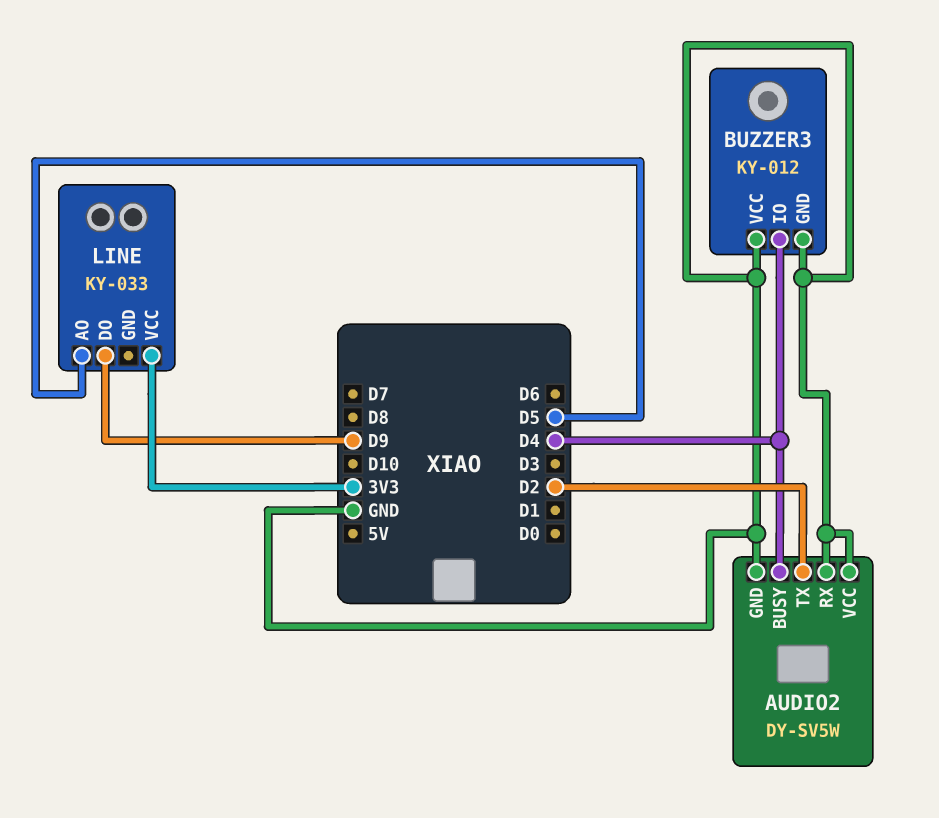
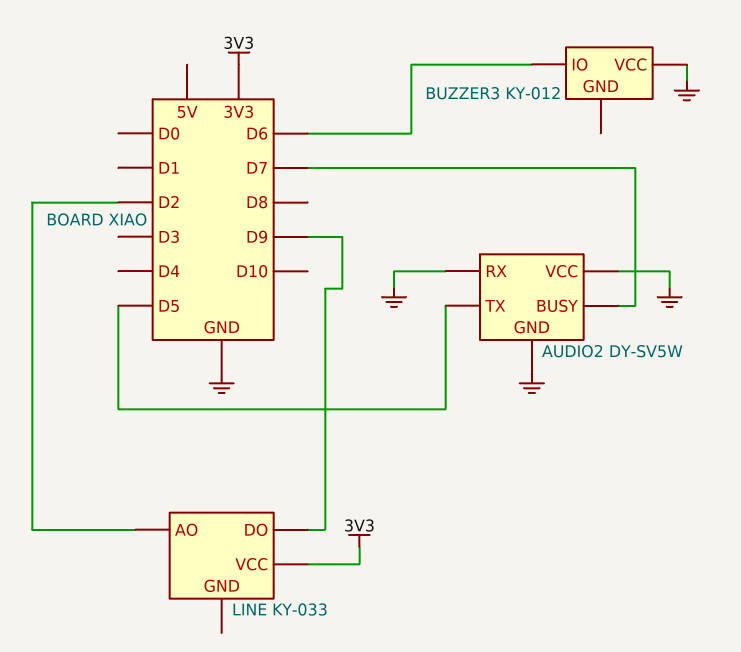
AUDIO2 pin BUSY: D4 -> D7
AUDIO2 pin TX: D2 -> D5
BUZZER3 pin GND: GND -> none
BUZZER3 pin IO: D4 -> D6
LINE pin AO: D5 -> D2

